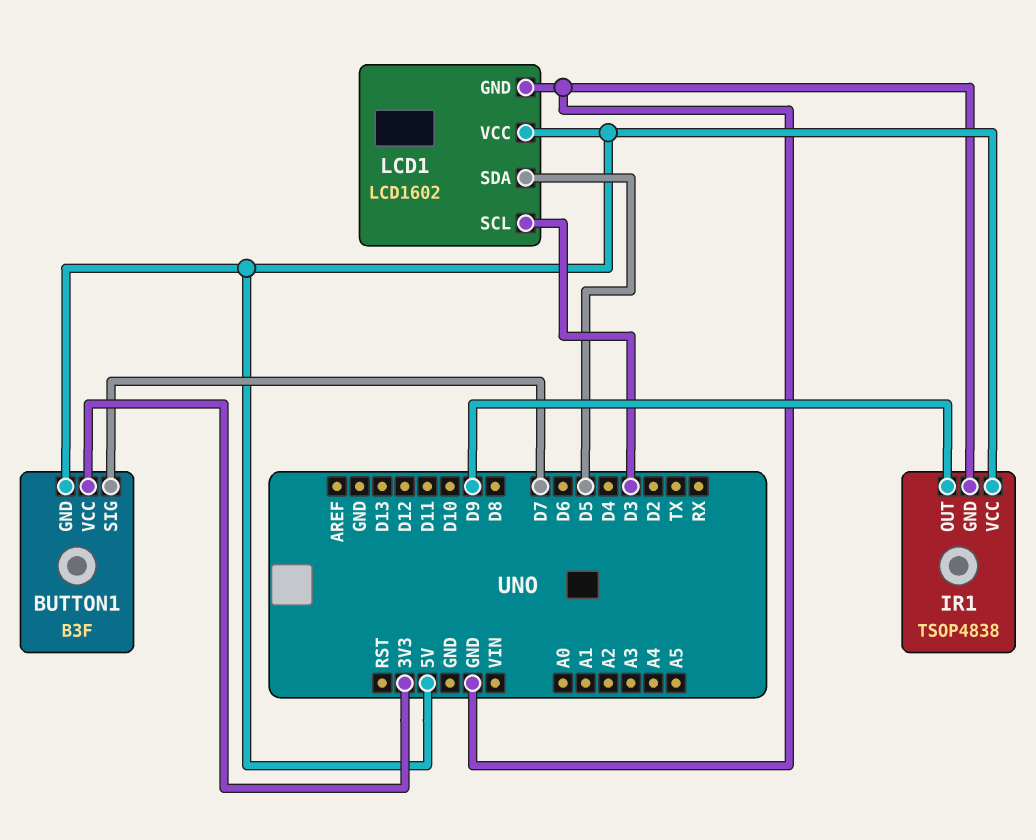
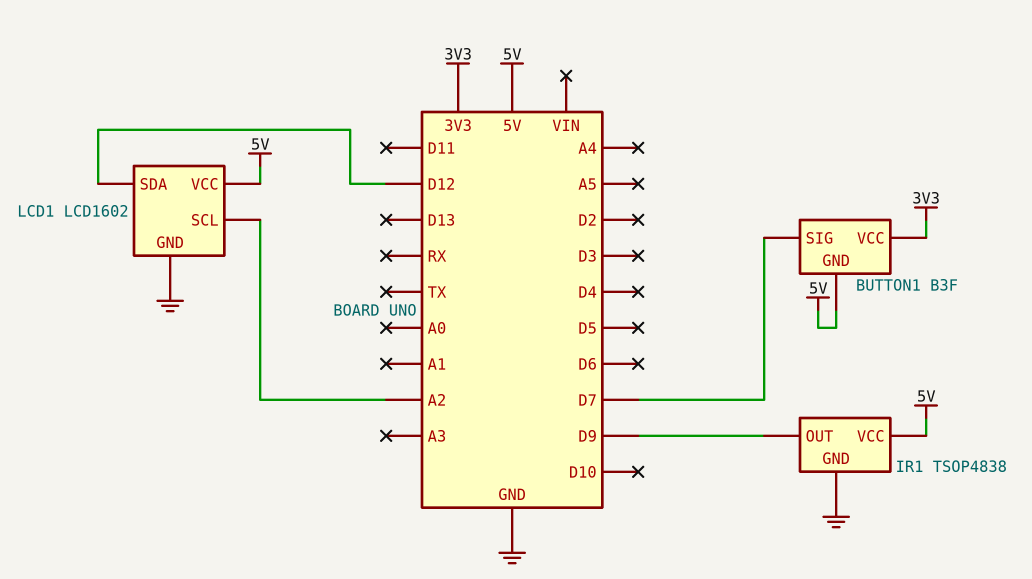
LCD1 pin SCL: D3 -> A2
LCD1 pin SDA: D5 -> D12

